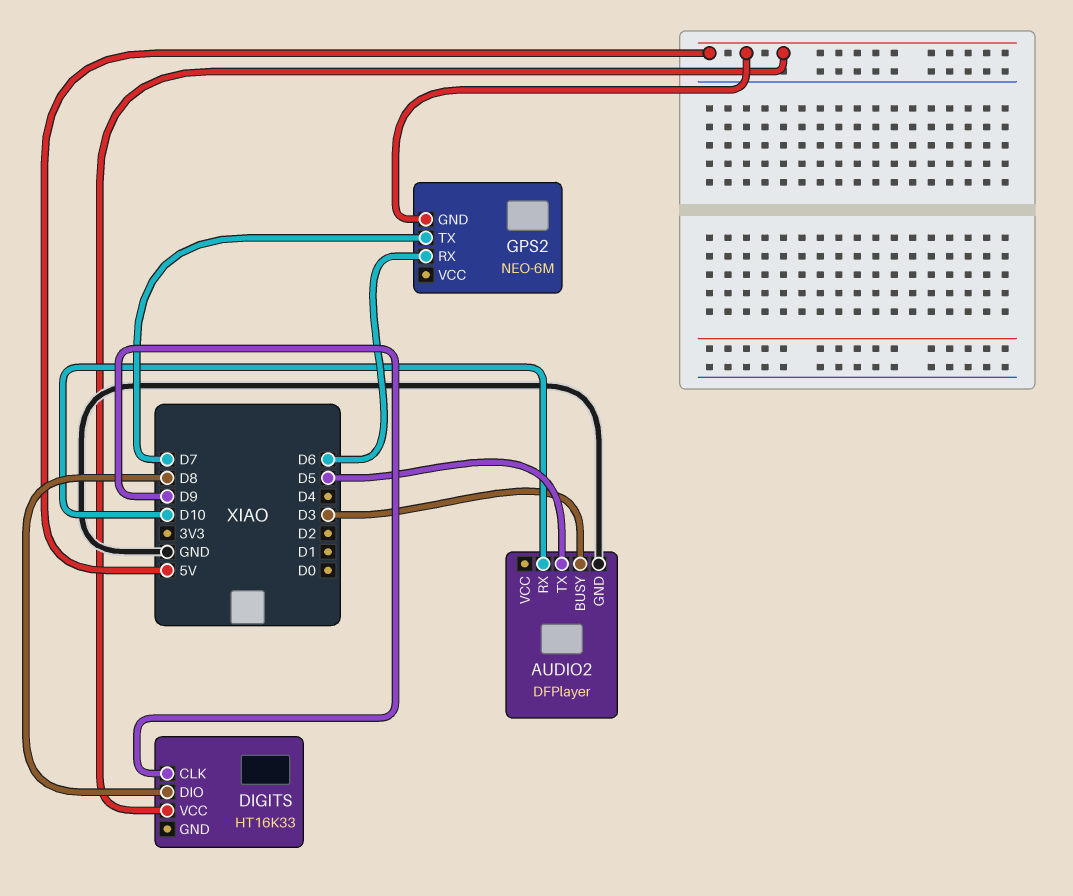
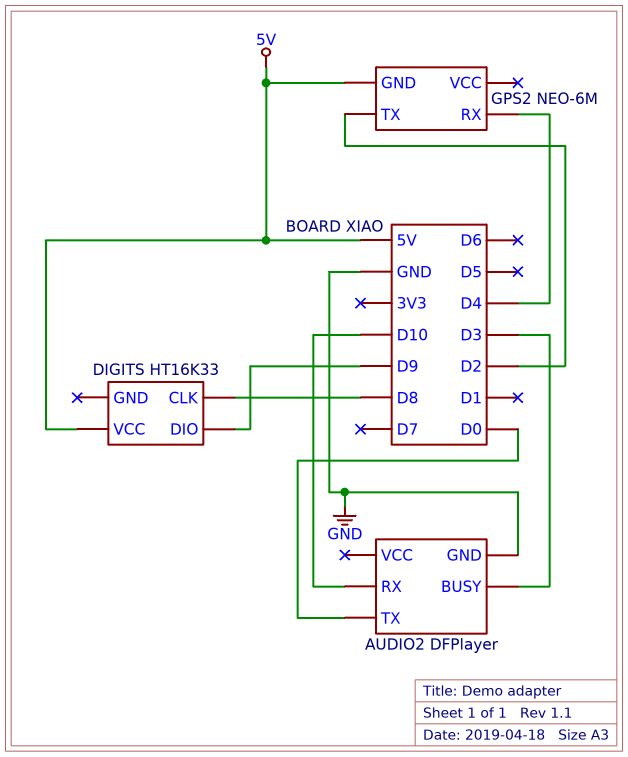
AUDIO2 pin TX: D5 -> D0
DIGITS pin CLK: D9 -> D8
DIGITS pin DIO: D8 -> D9
GPS2 pin RX: D6 -> D4
GPS2 pin TX: D7 -> D2

